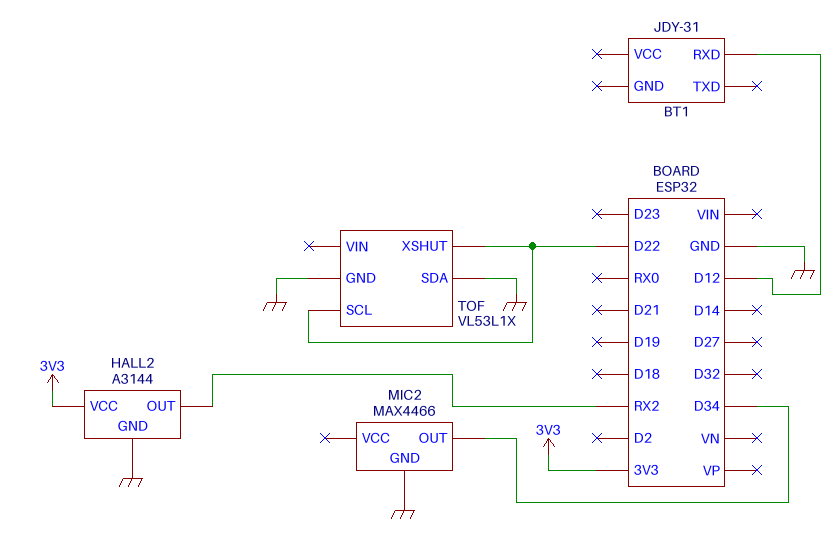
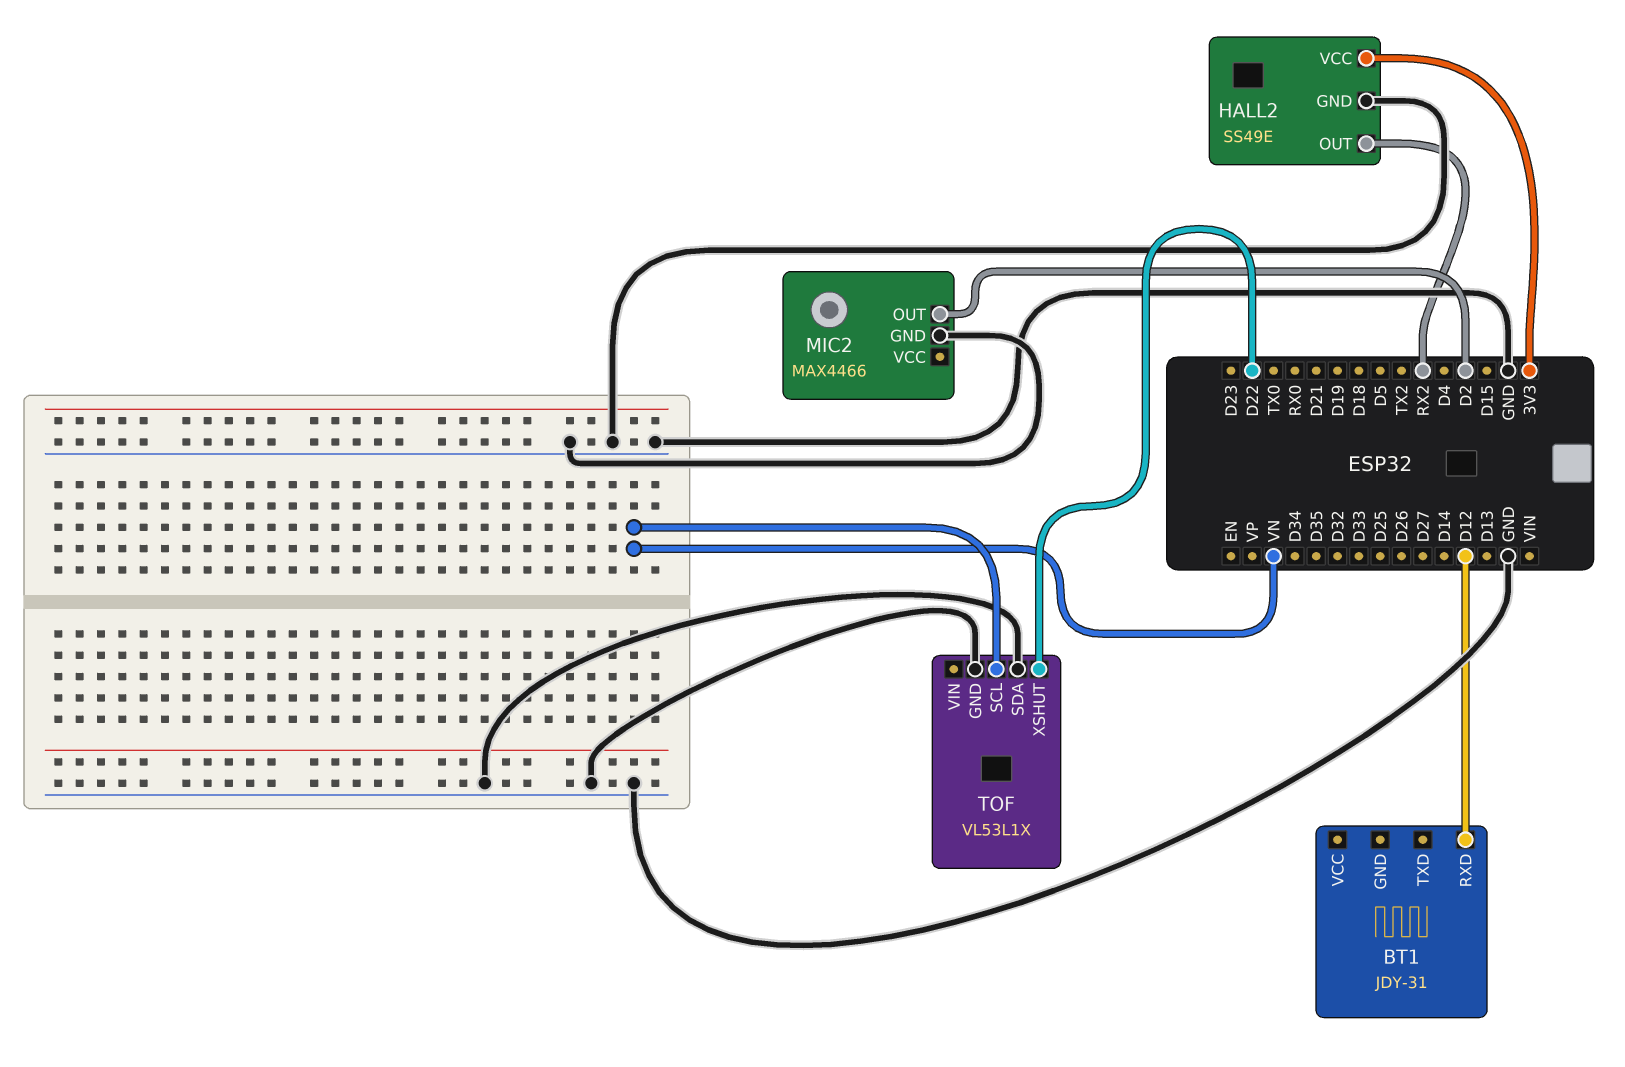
HALL2: A3144 -> SS49E
MIC2 pin OUT: D34 -> D2
TOF pin SCL: D22 -> VN

